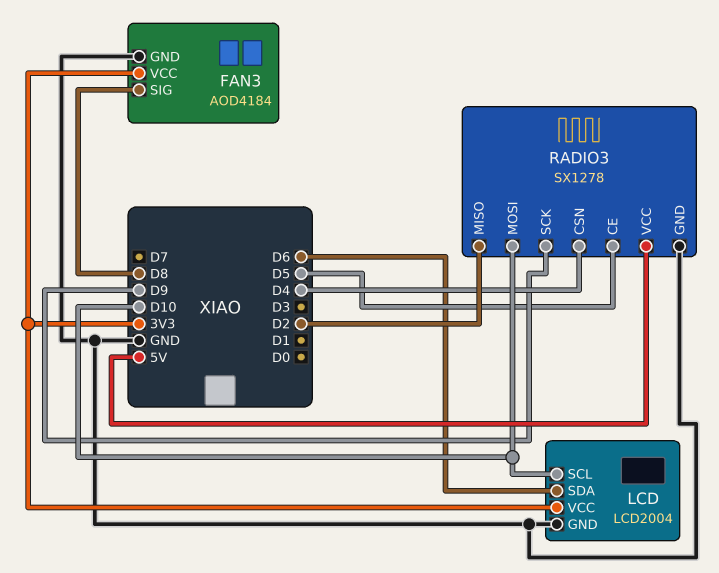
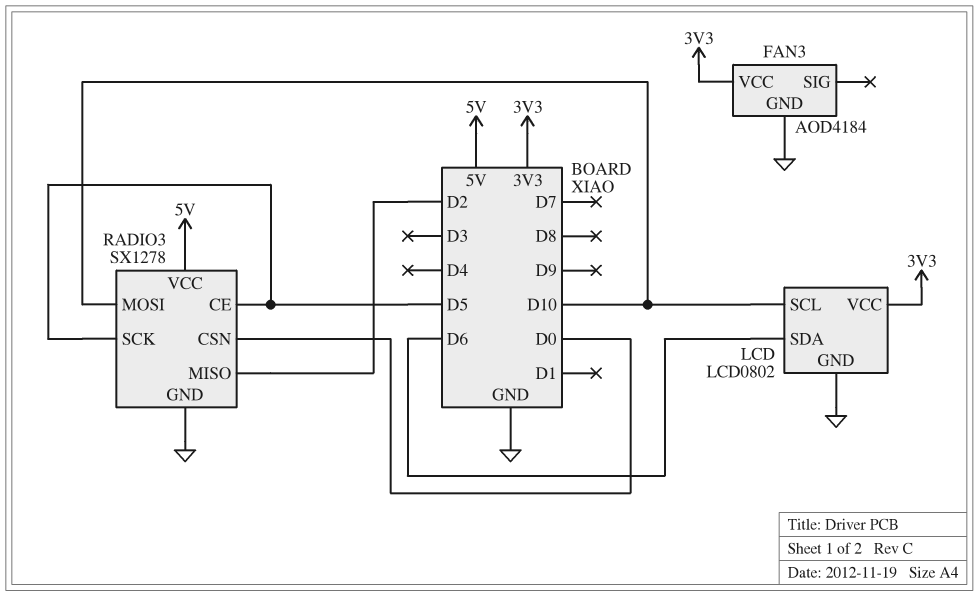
FAN3 pin SIG: D8 -> none
LCD: LCD2004 -> LCD0802
RADIO3 pin CSN: D4 -> D0
RADIO3 pin SCK: D9 -> D5

